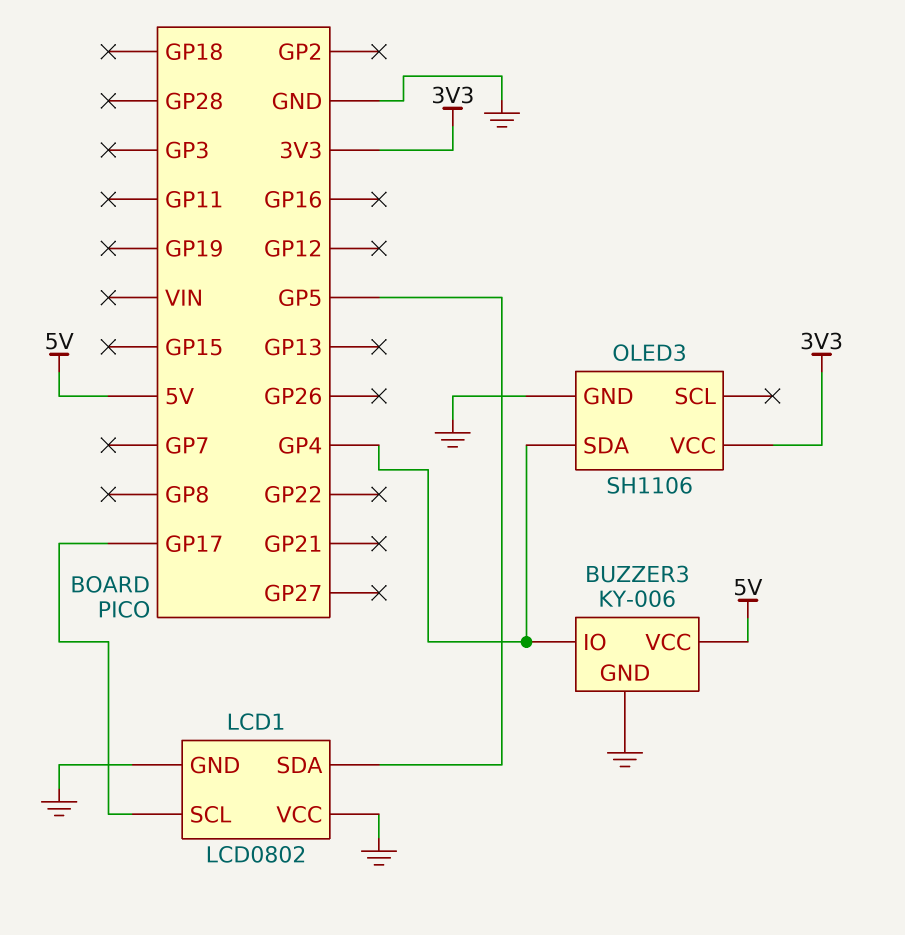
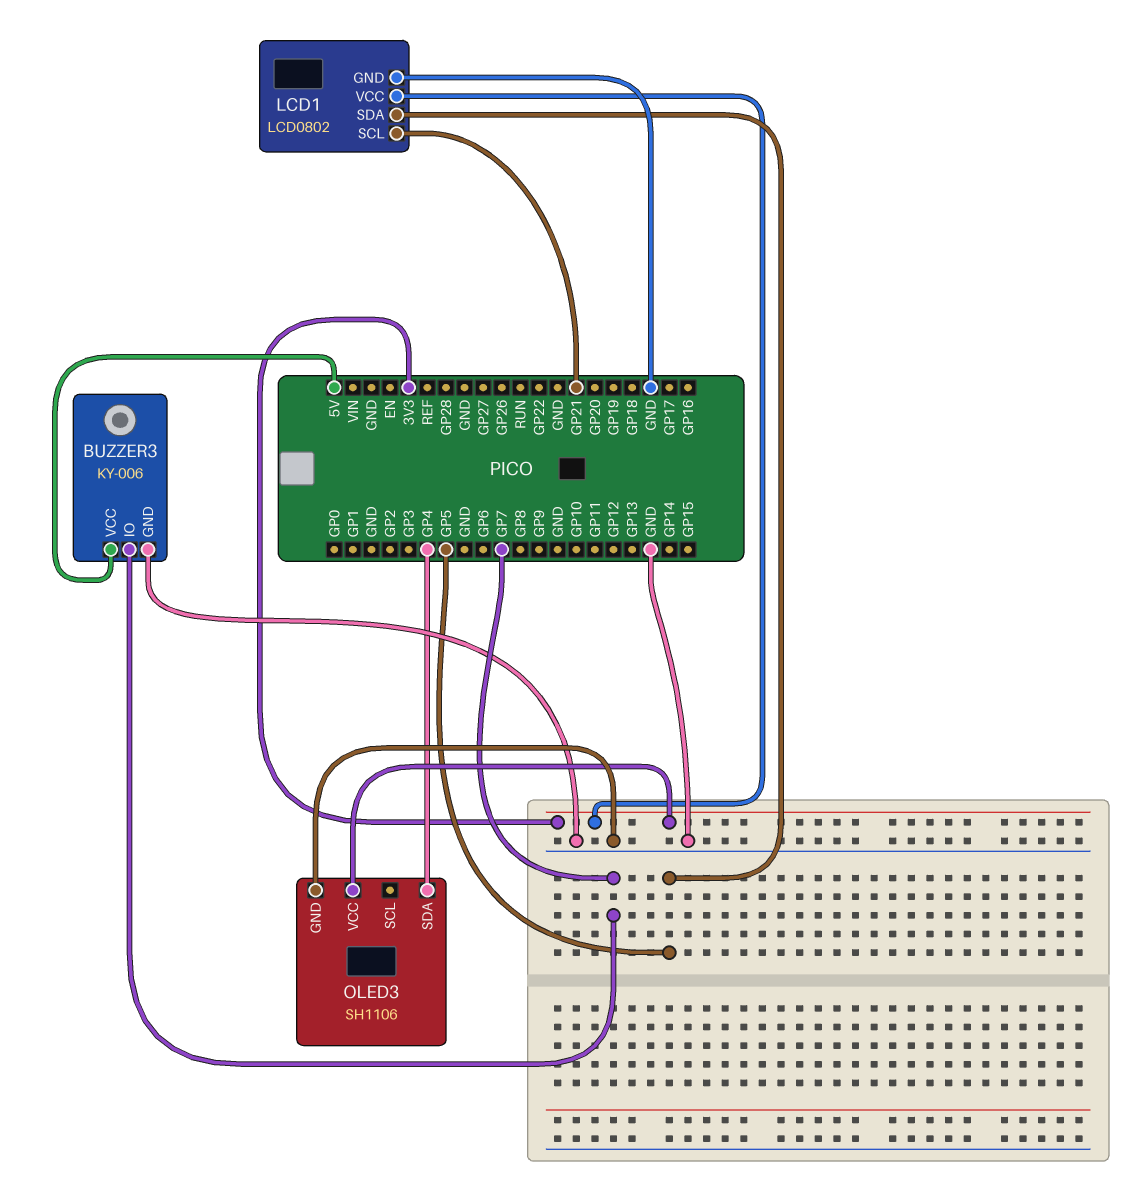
BUZZER3 pin IO: GP4 -> GP7
LCD1 pin SCL: GP17 -> GP21
LCD1 pin VCC: GND -> 3V3

